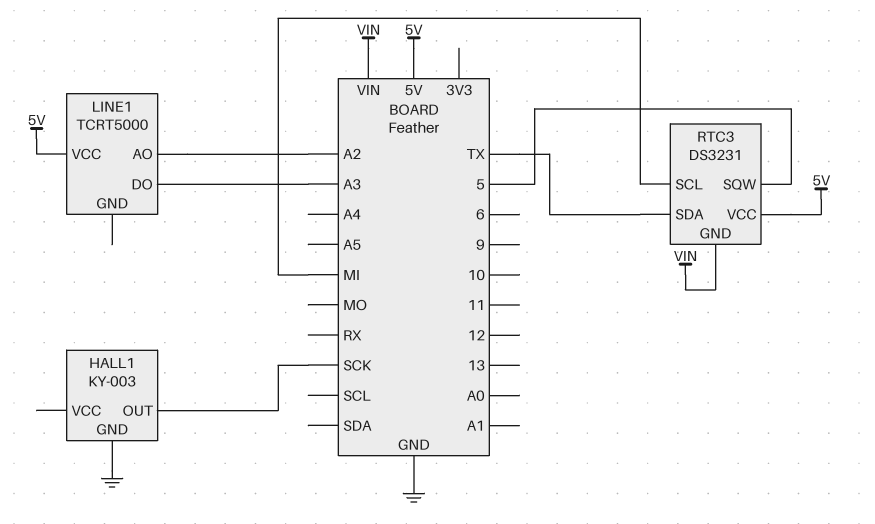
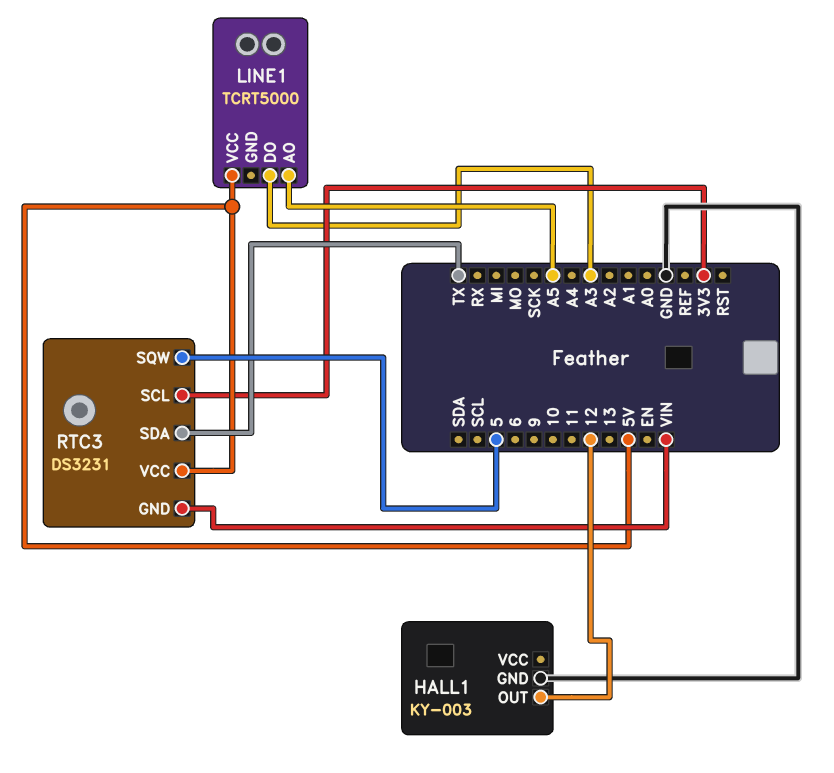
HALL1 pin OUT: SCK -> 12
LINE1 pin AO: A2 -> A5
RTC3 pin SCL: MI -> 3V3

